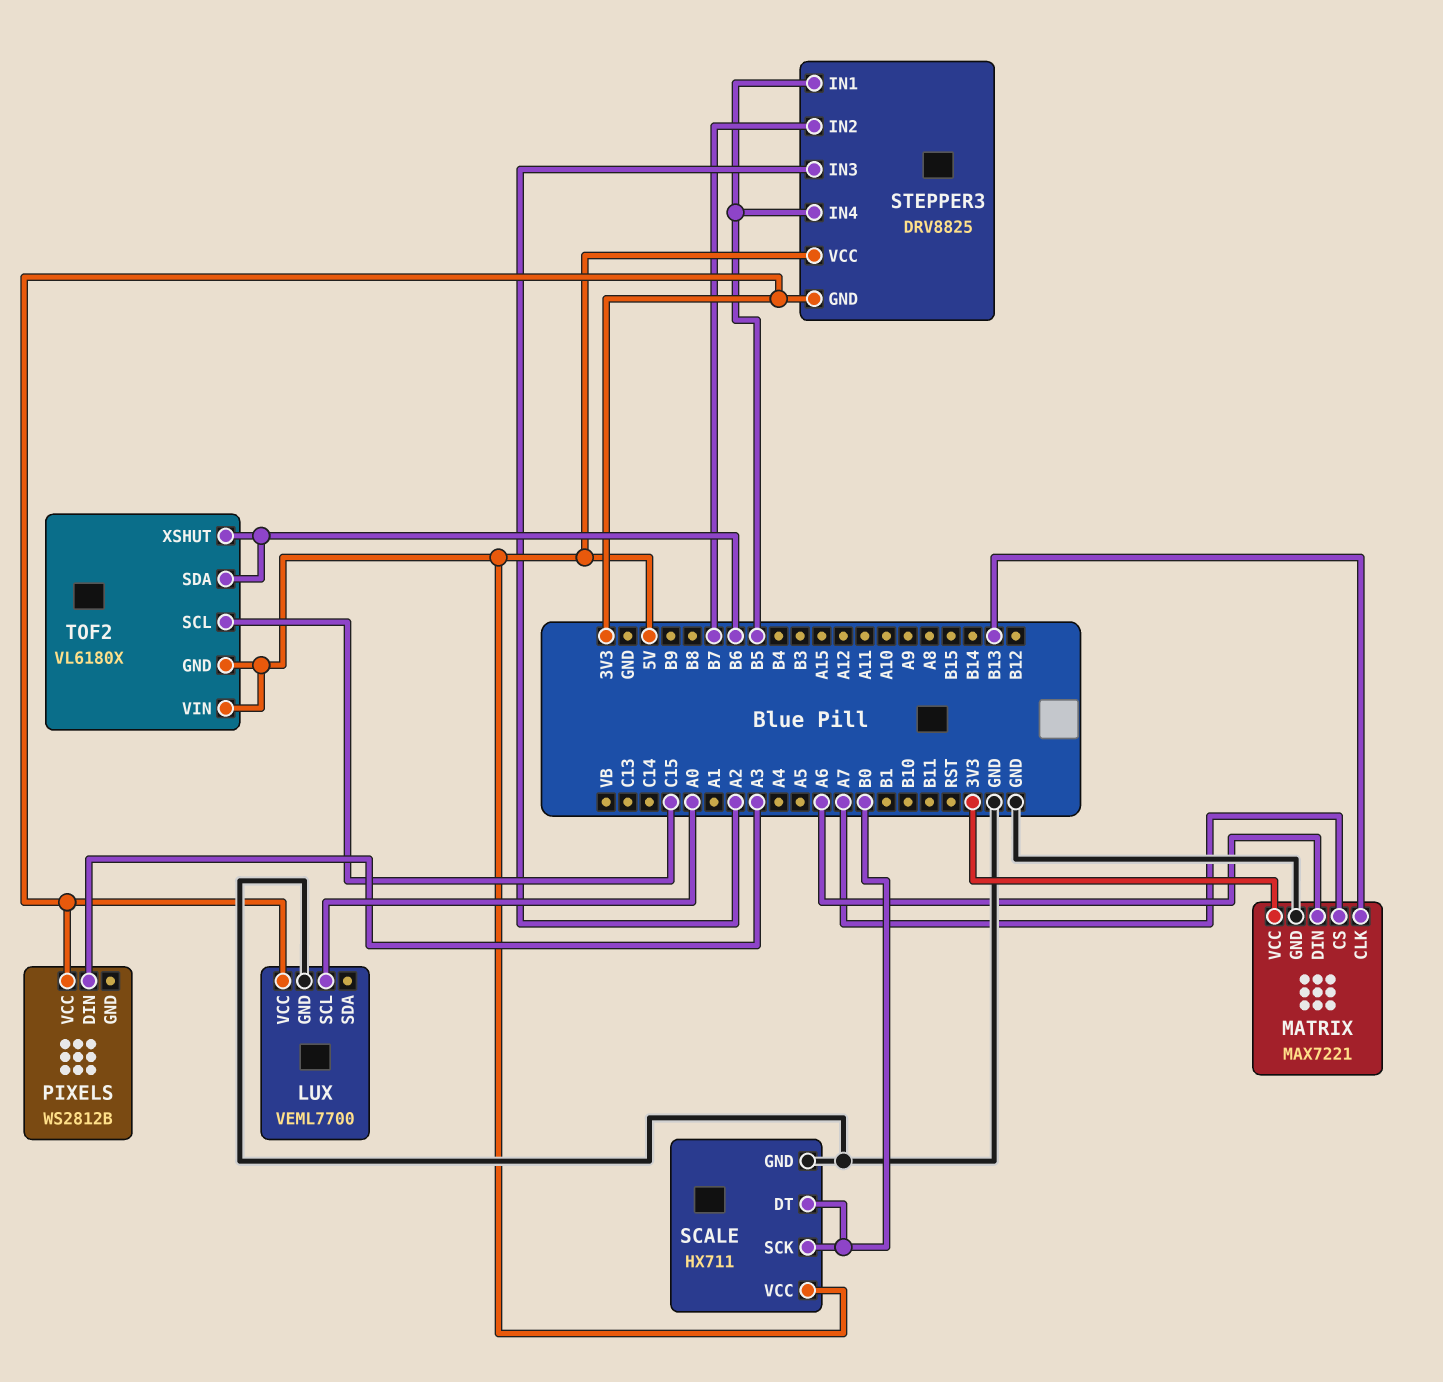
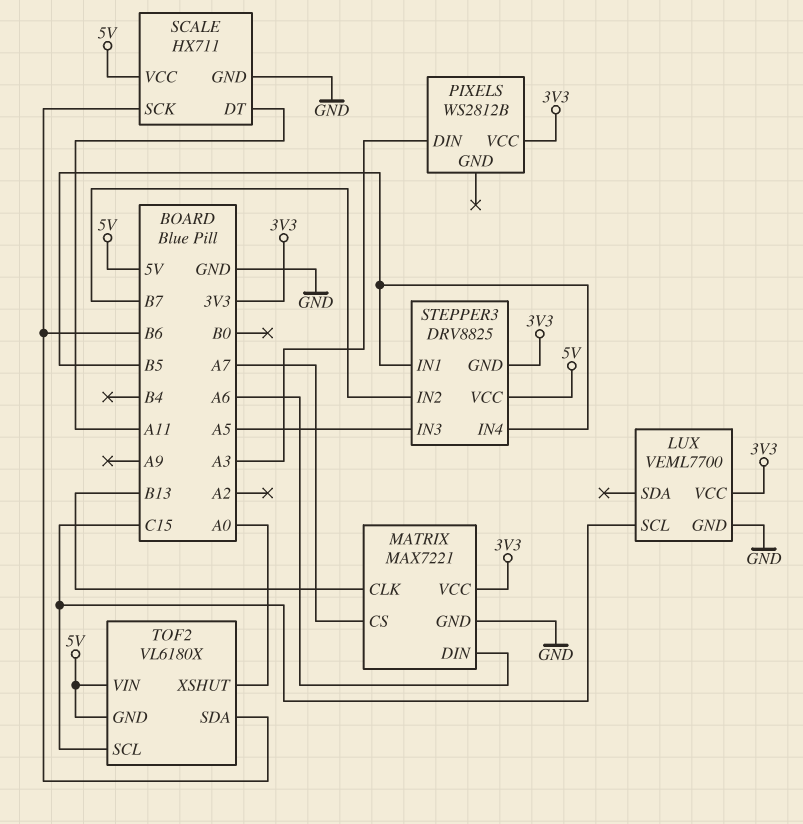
LUX pin SCL: A0 -> C15
SCALE pin DT: B0 -> A11
SCALE pin SCK: B0 -> B6
STEPPER3 pin IN3: A2 -> A5
TOF2 pin XSHUT: B6 -> A0

